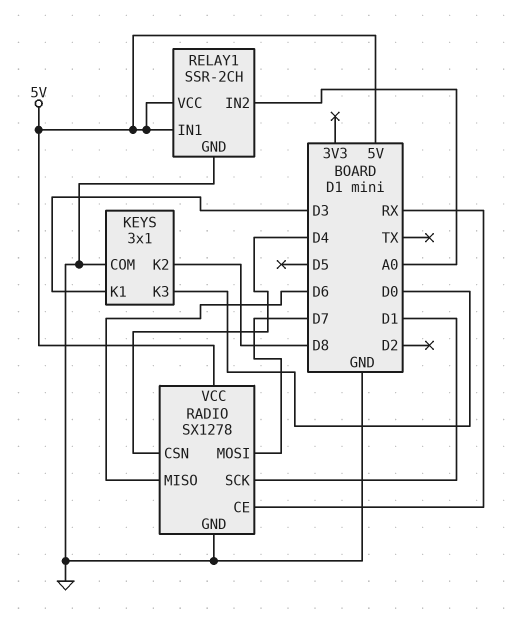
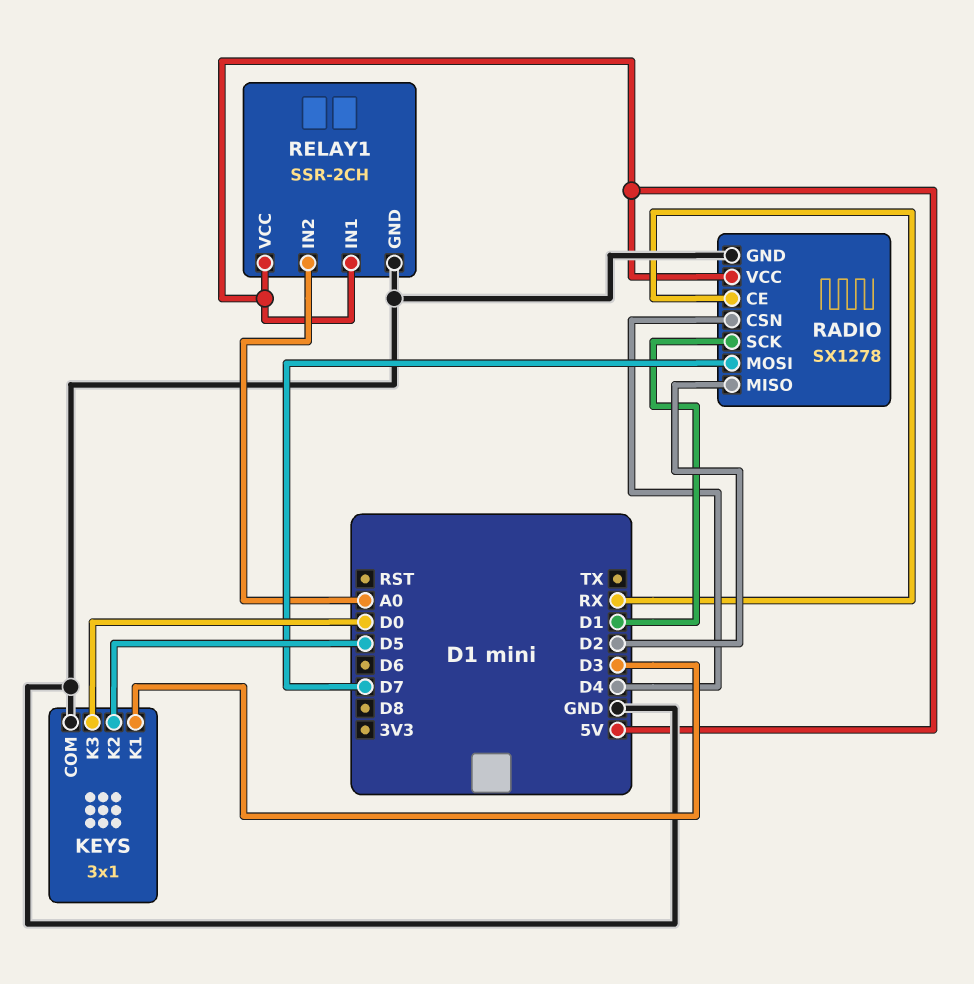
KEYS pin K2: D8 -> D5
RADIO pin MISO: D6 -> D2

